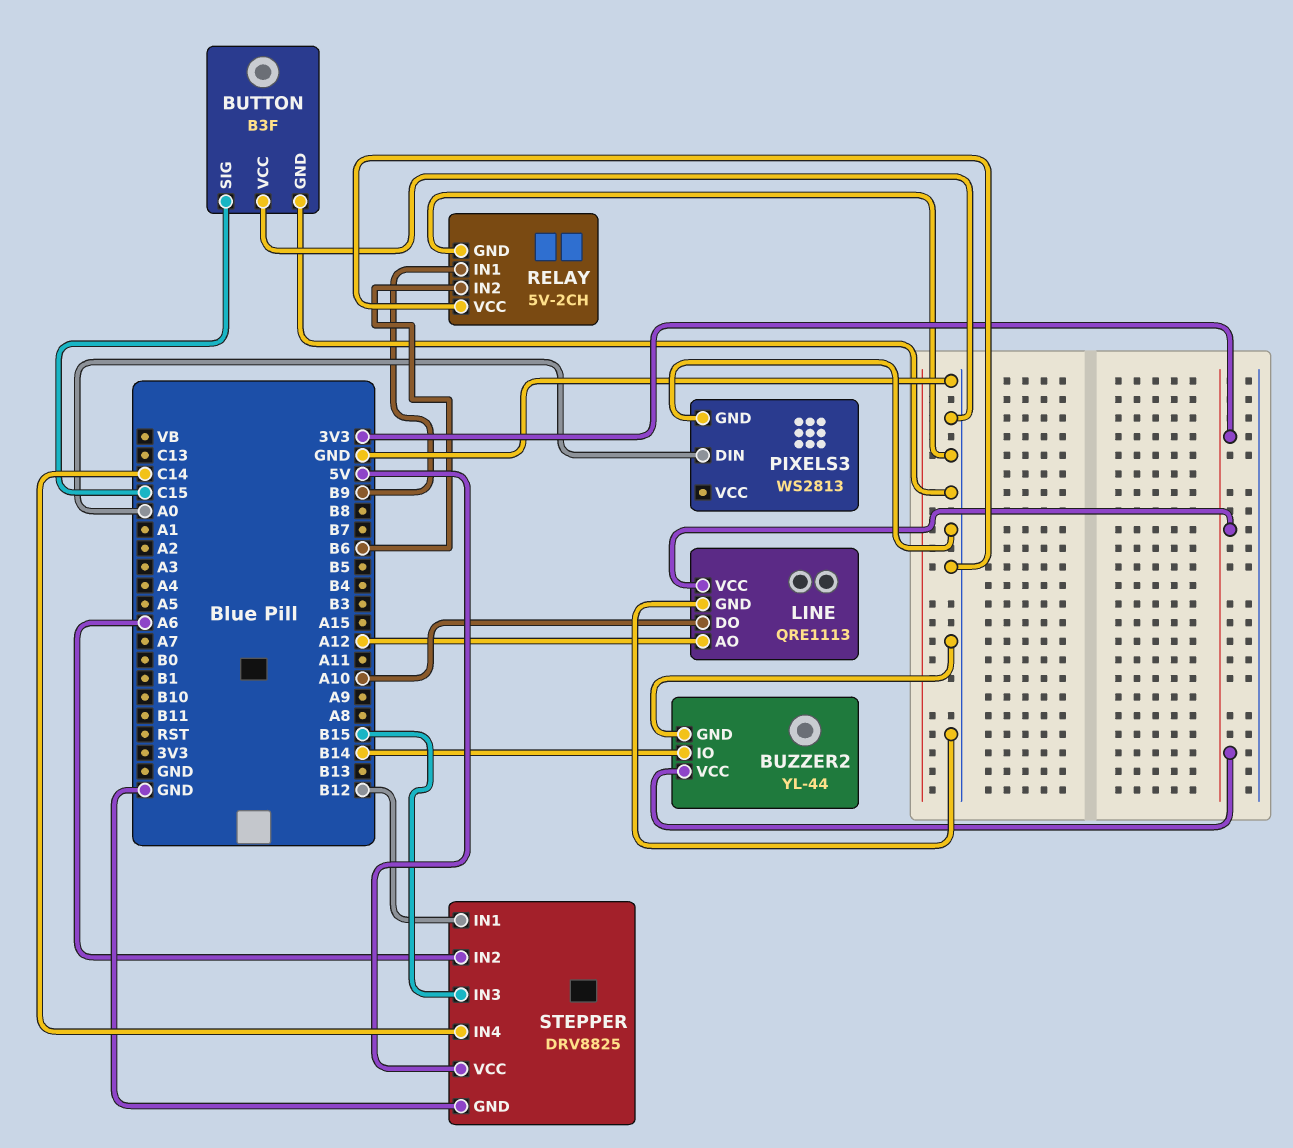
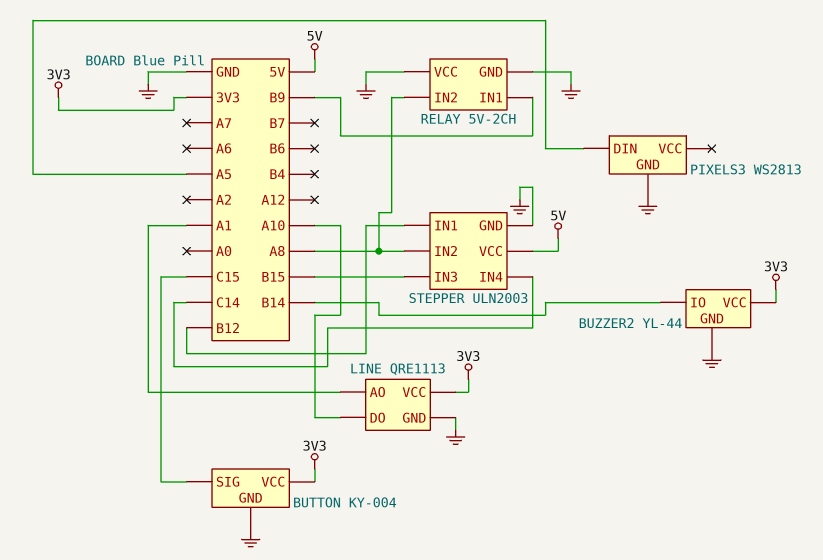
BUTTON: B3F -> KY-004
BUTTON pin VCC: GND -> 3V3
LINE pin AO: A12 -> A1
PIXELS3 pin DIN: A0 -> A5
RELAY pin IN2: B6 -> A8
STEPPER: DRV8825 -> ULN2003
STEPPER pin IN2: A6 -> A8

